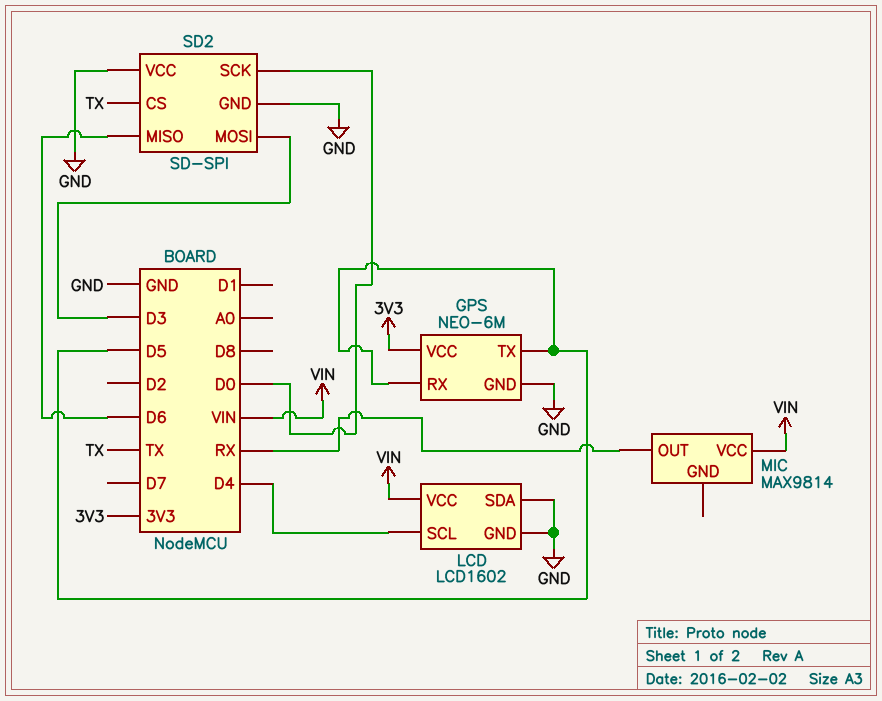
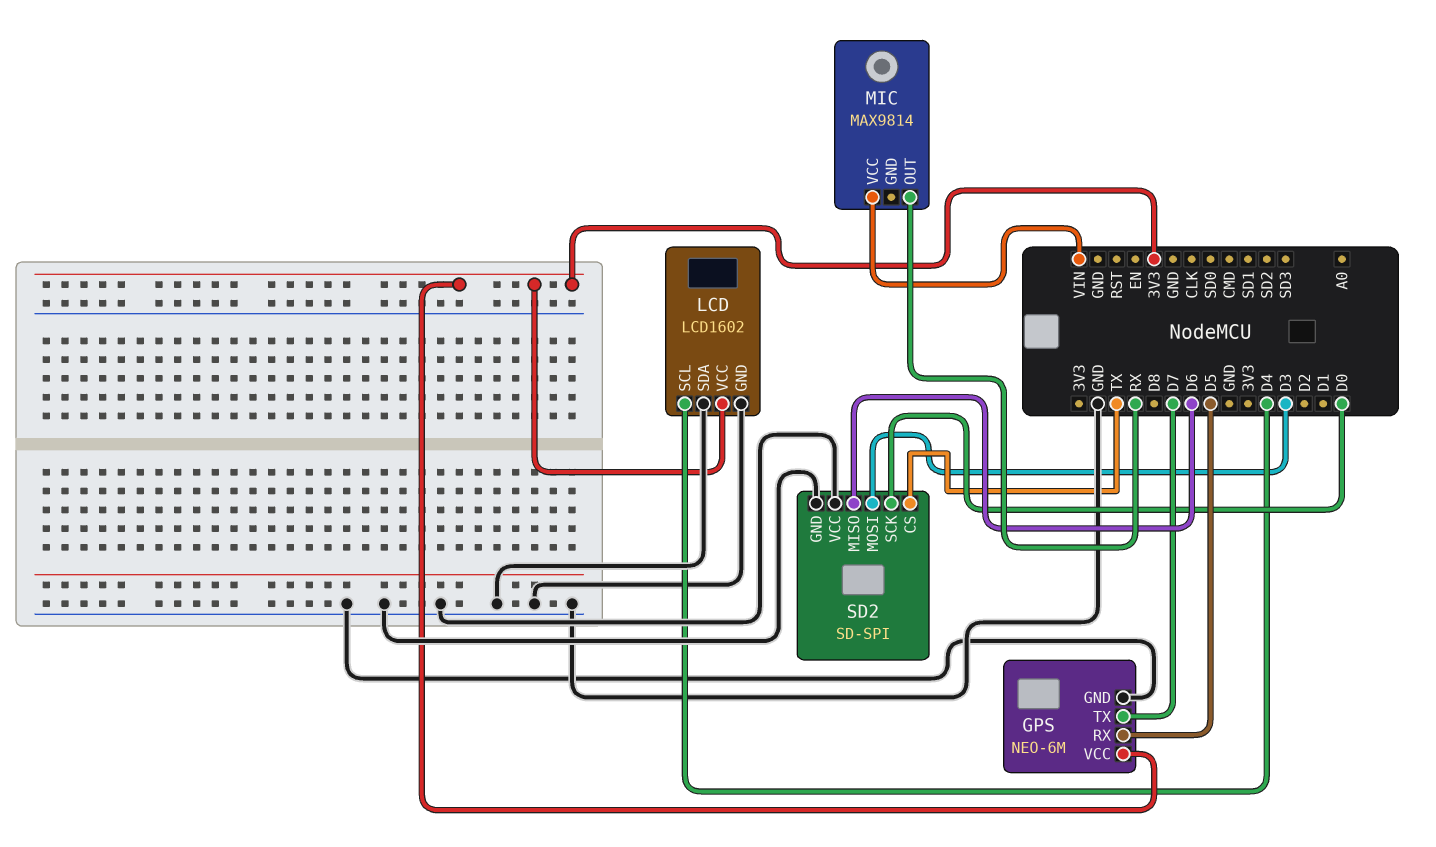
GPS pin TX: D5 -> D7
LCD pin VCC: VIN -> 3V3

